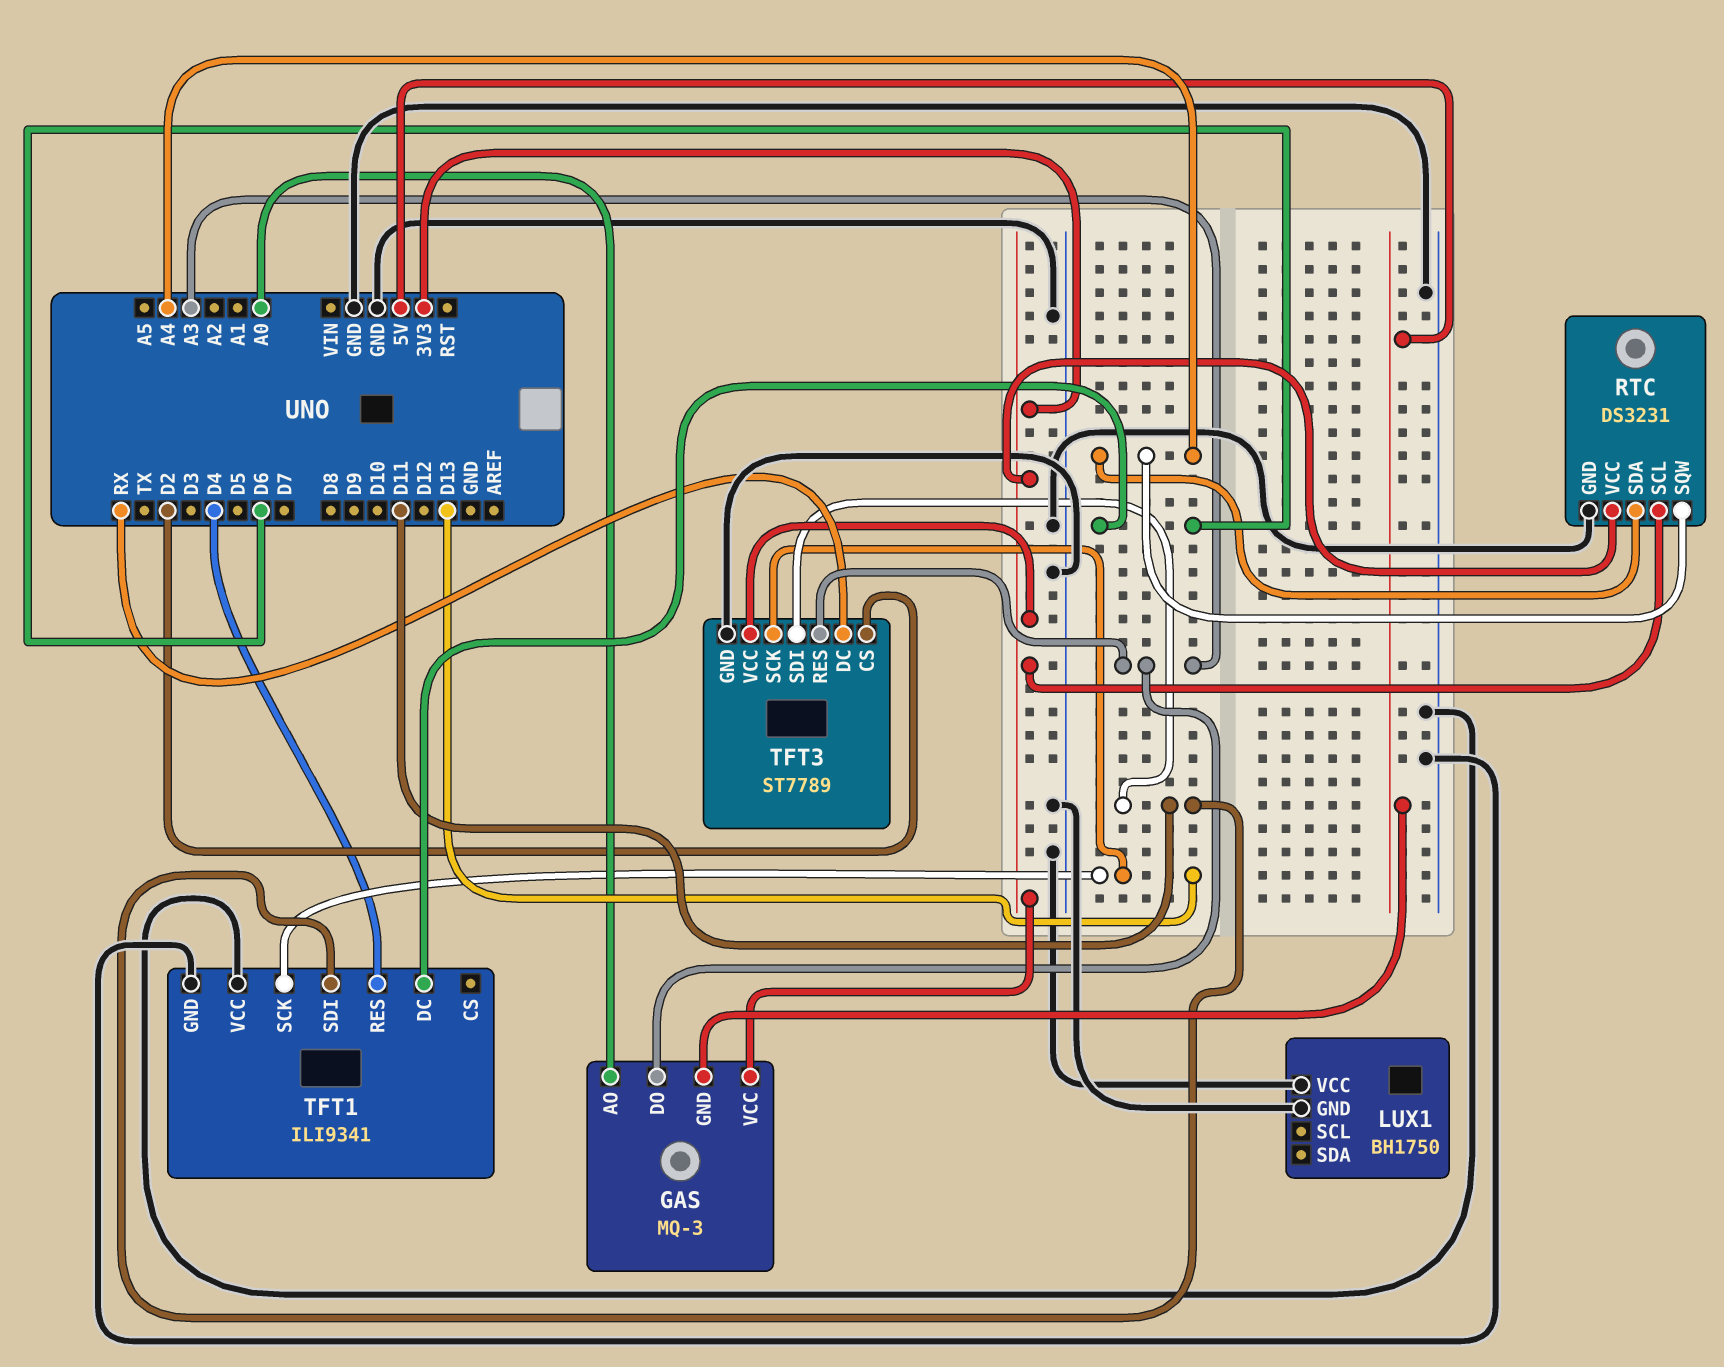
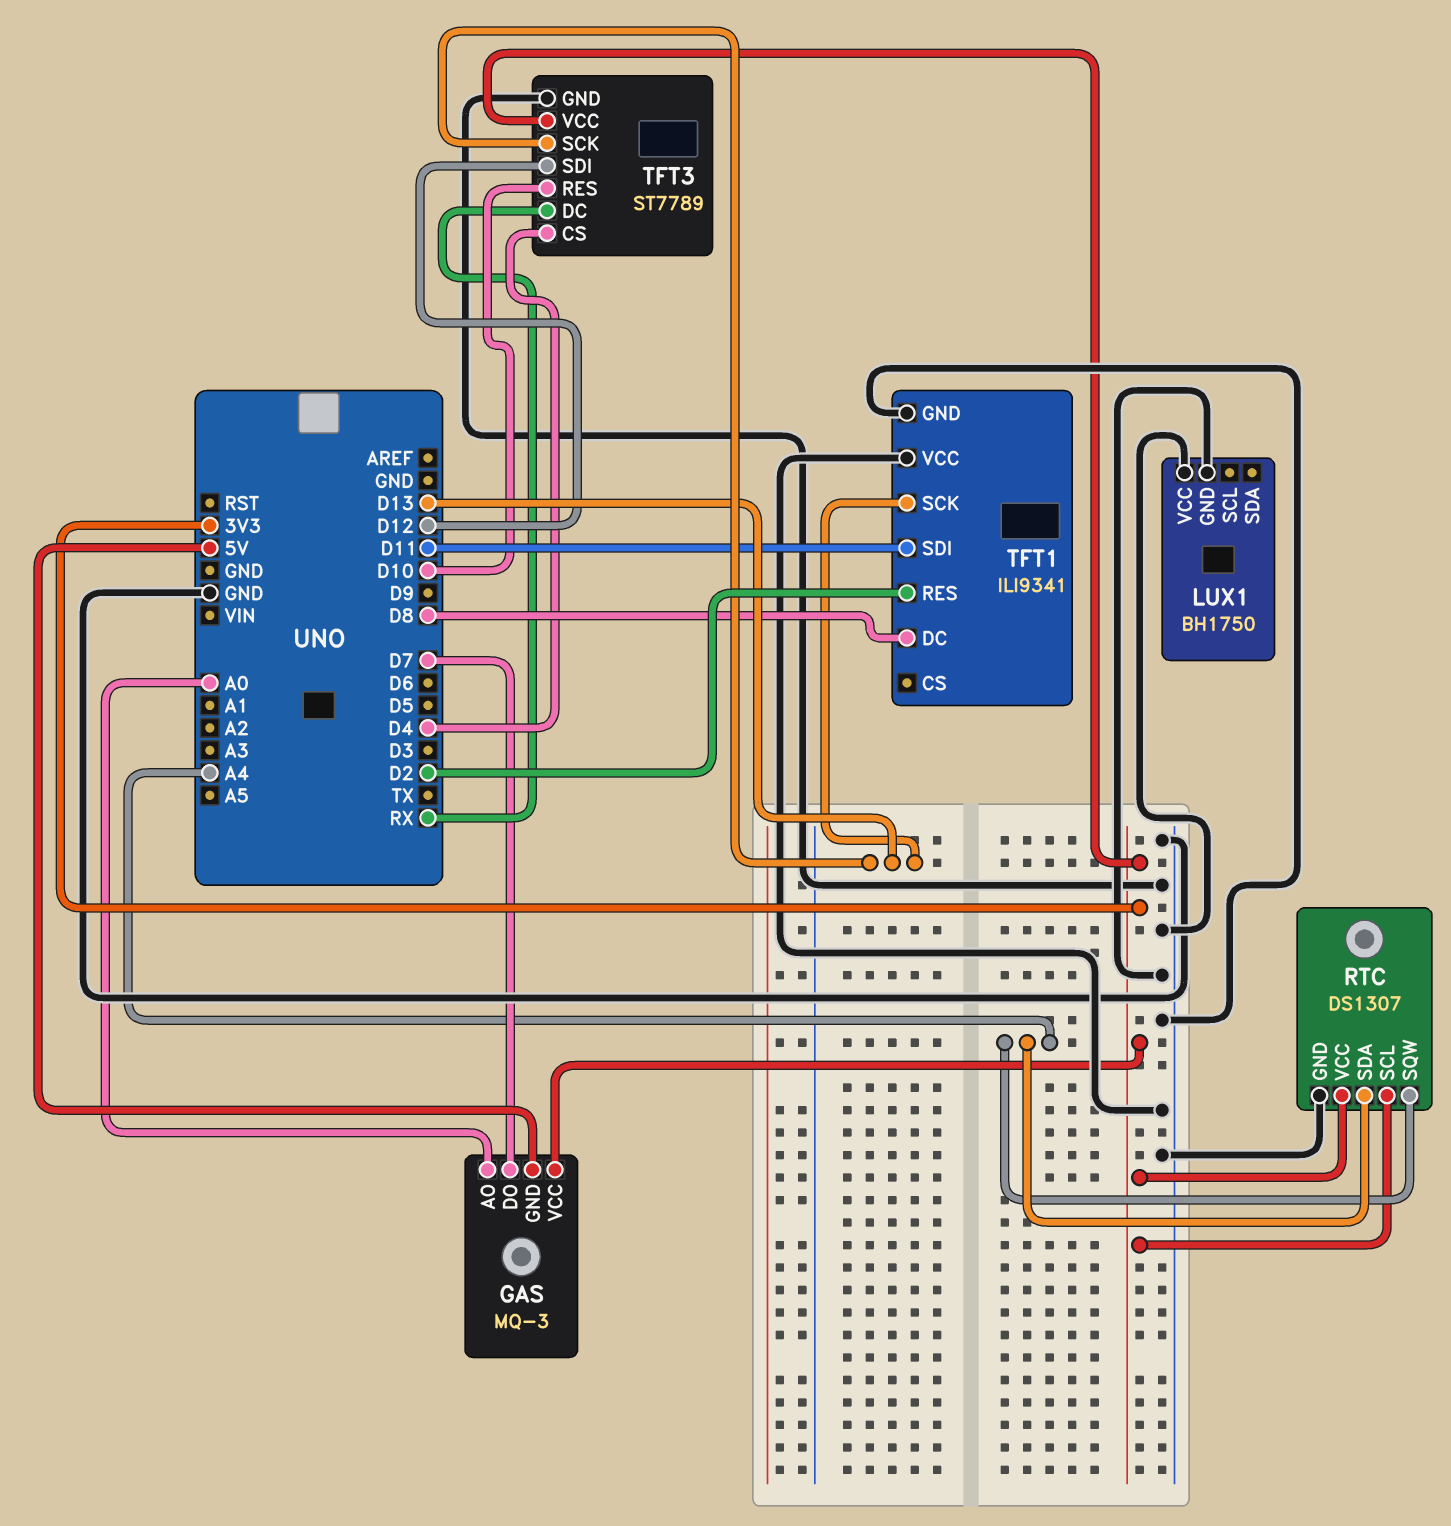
GAS pin DO: A3 -> D7
RTC: DS3231 -> DS1307
TFT1 pin DC: D6 -> D8
TFT1 pin RES: D4 -> D2
TFT3 pin CS: D2 -> D4
TFT3 pin RES: A3 -> D10
TFT3 pin SDI: D11 -> D12

